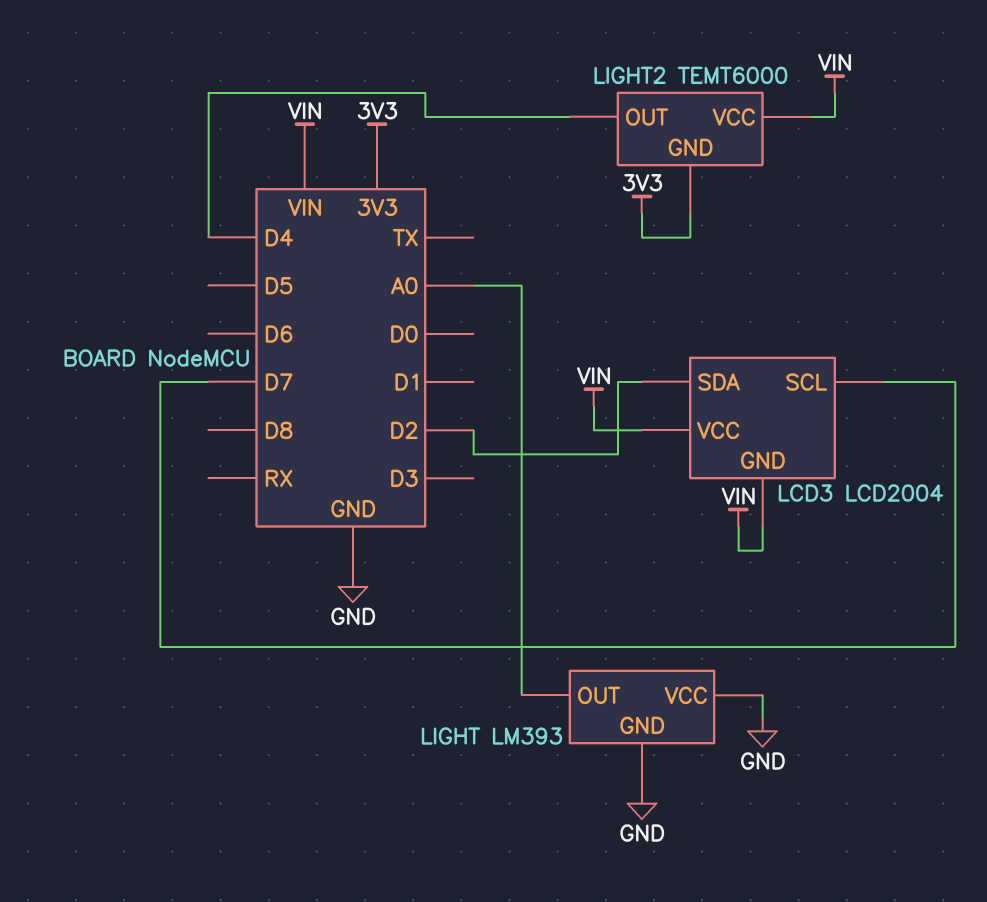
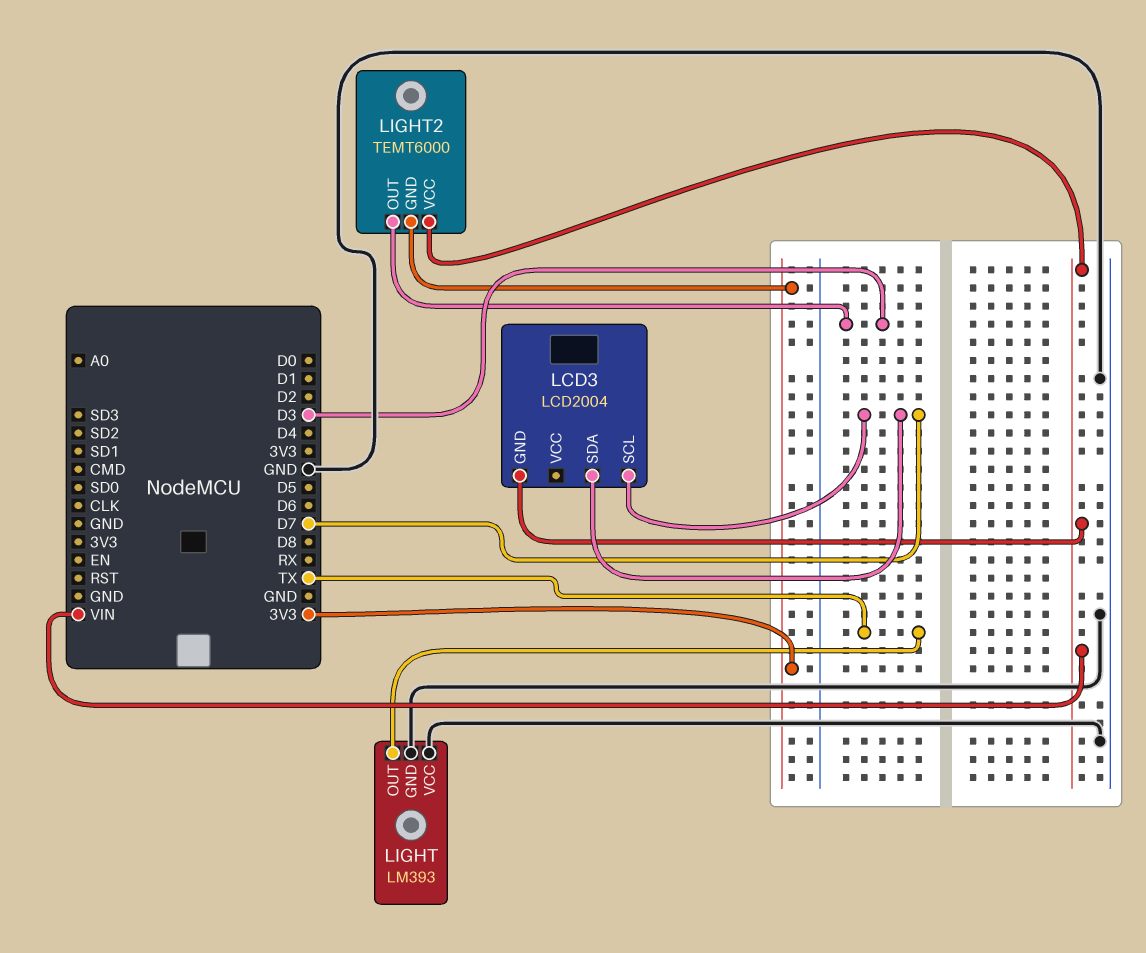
LCD3 pin SDA: D2 -> D7
LCD3 pin VCC: VIN -> none
LIGHT pin OUT: A0 -> TX
LIGHT2 pin OUT: D4 -> D3

